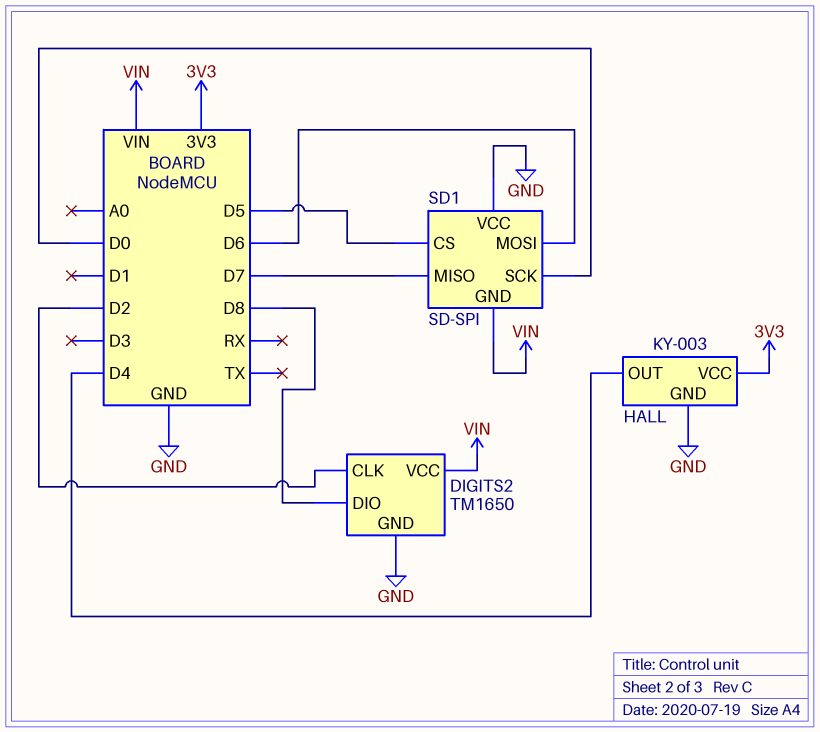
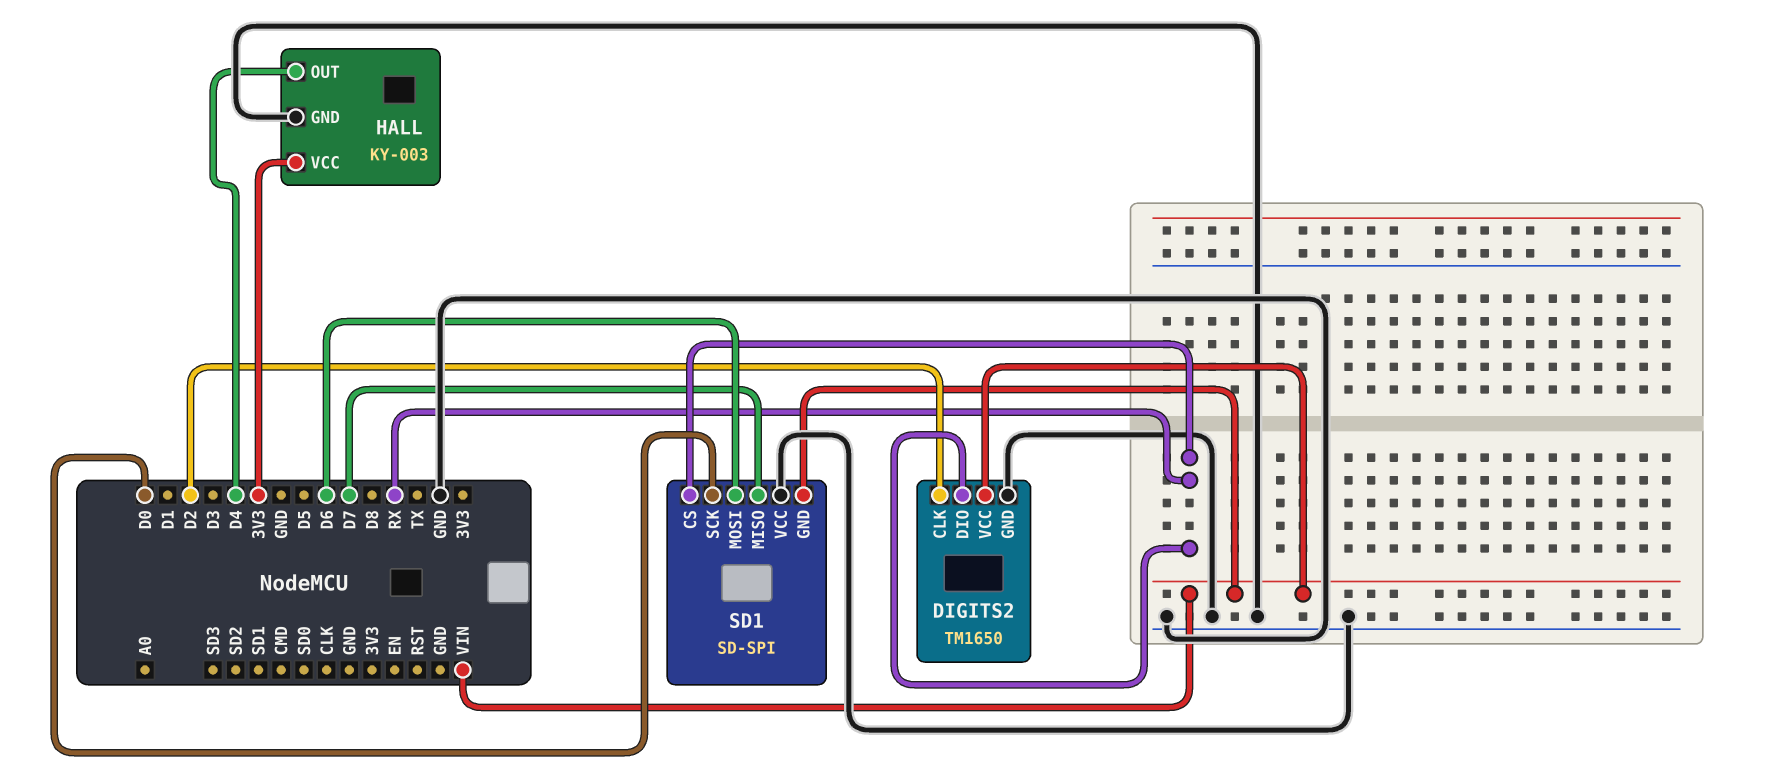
DIGITS2 pin DIO: D8 -> RX
SD1 pin CS: D5 -> RX

